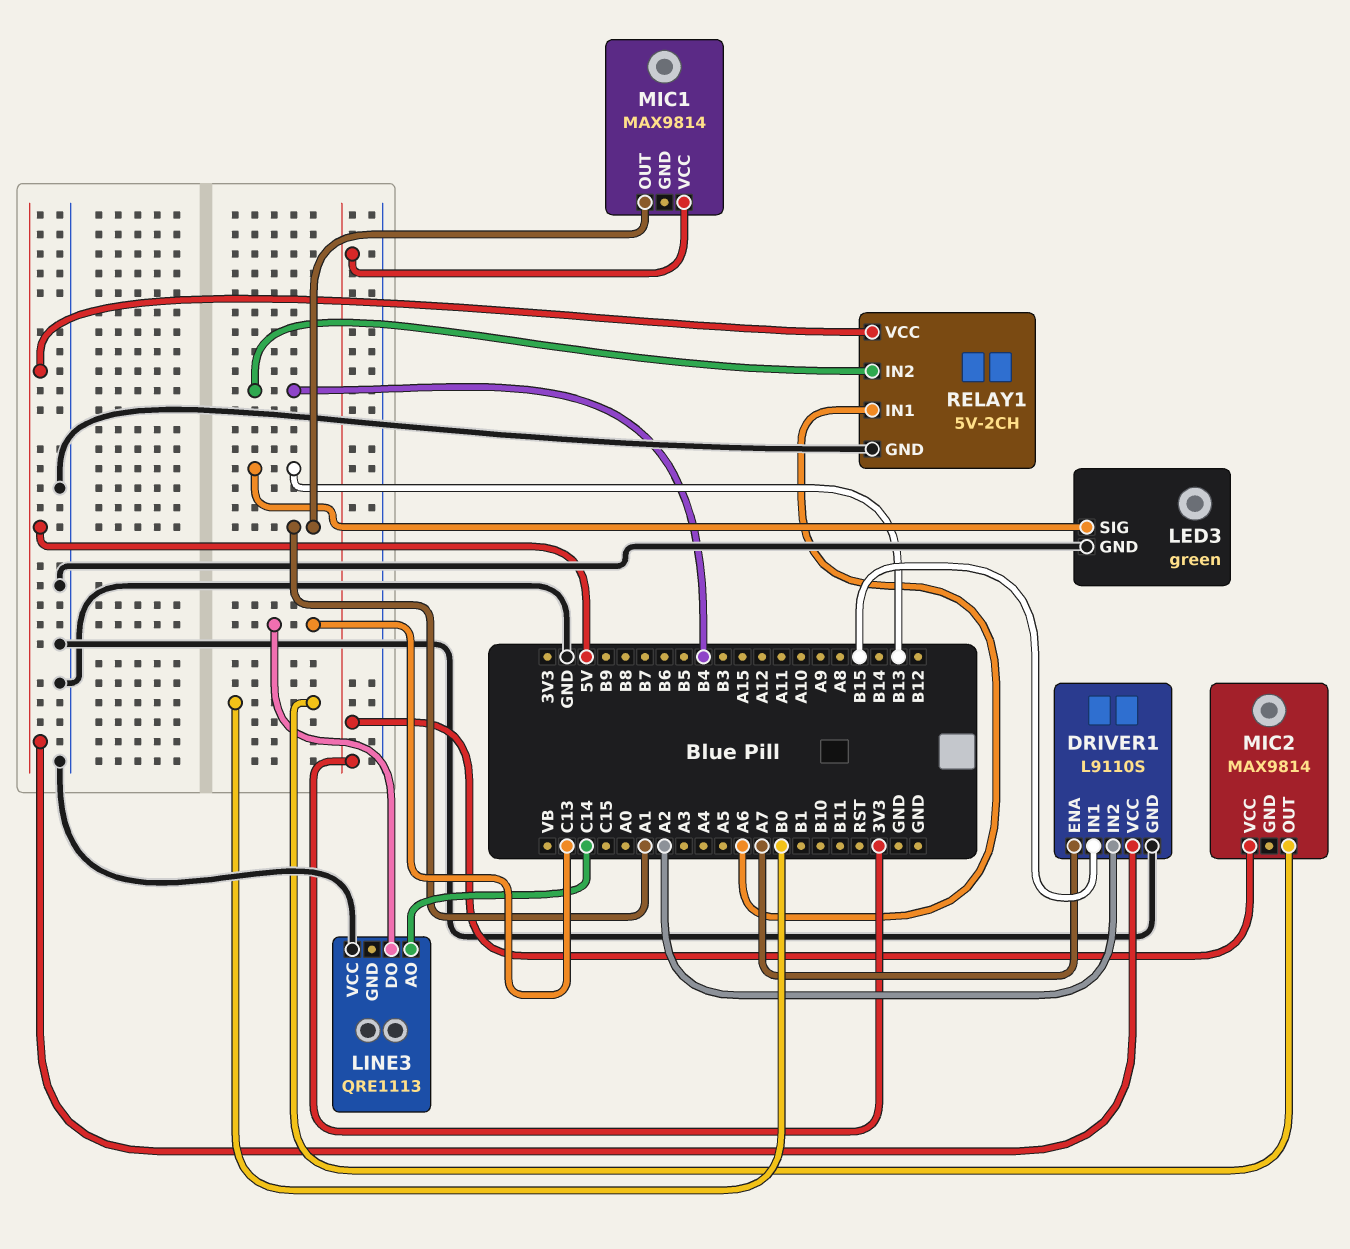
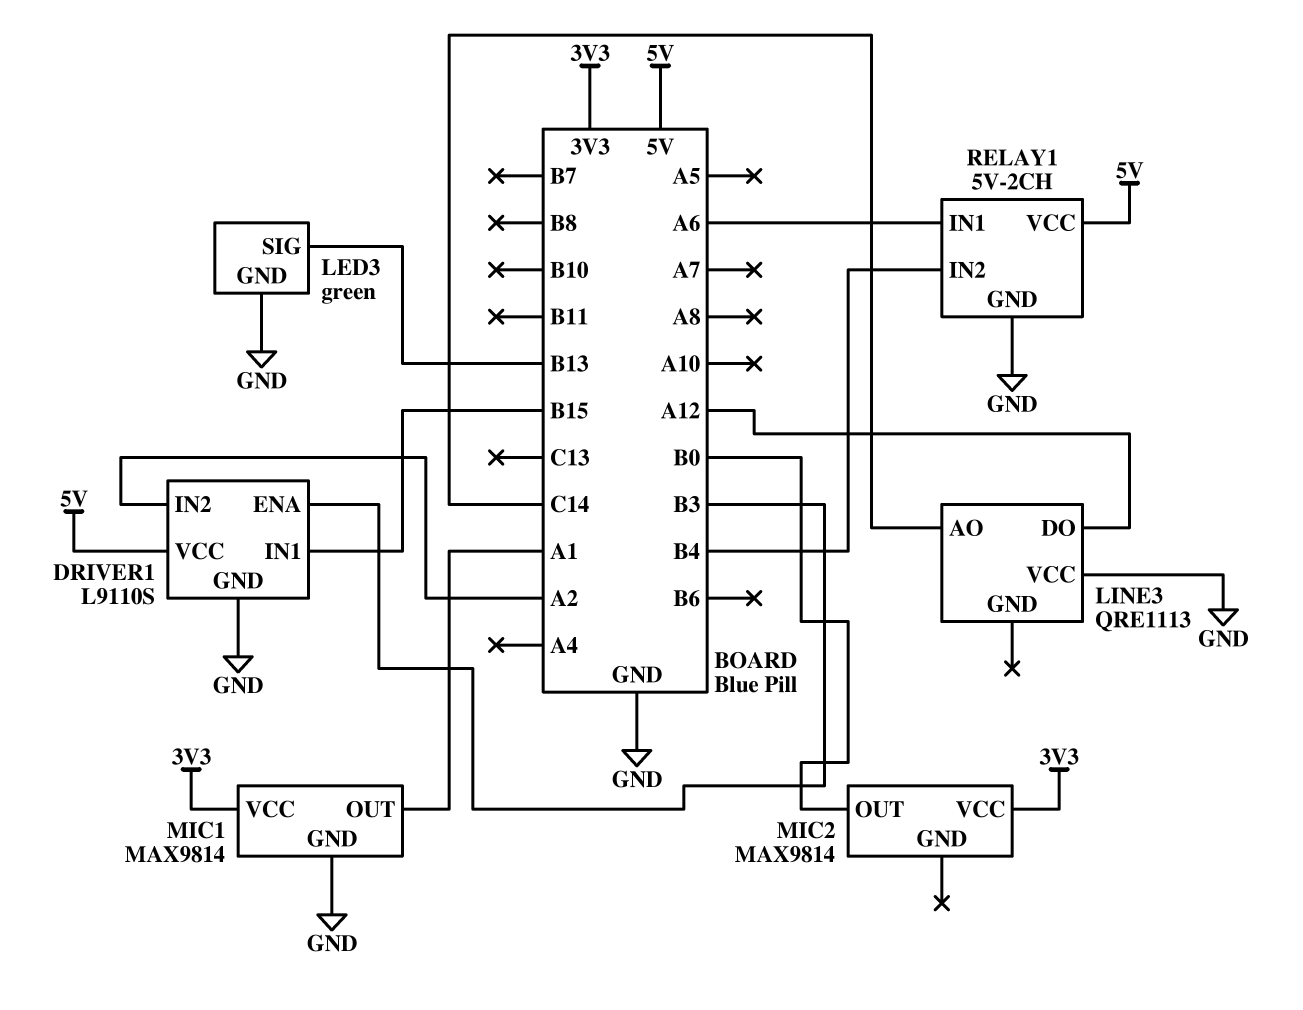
DRIVER1 pin ENA: A7 -> B3
LINE3 pin DO: C13 -> A12
MIC1 pin GND: none -> GND

